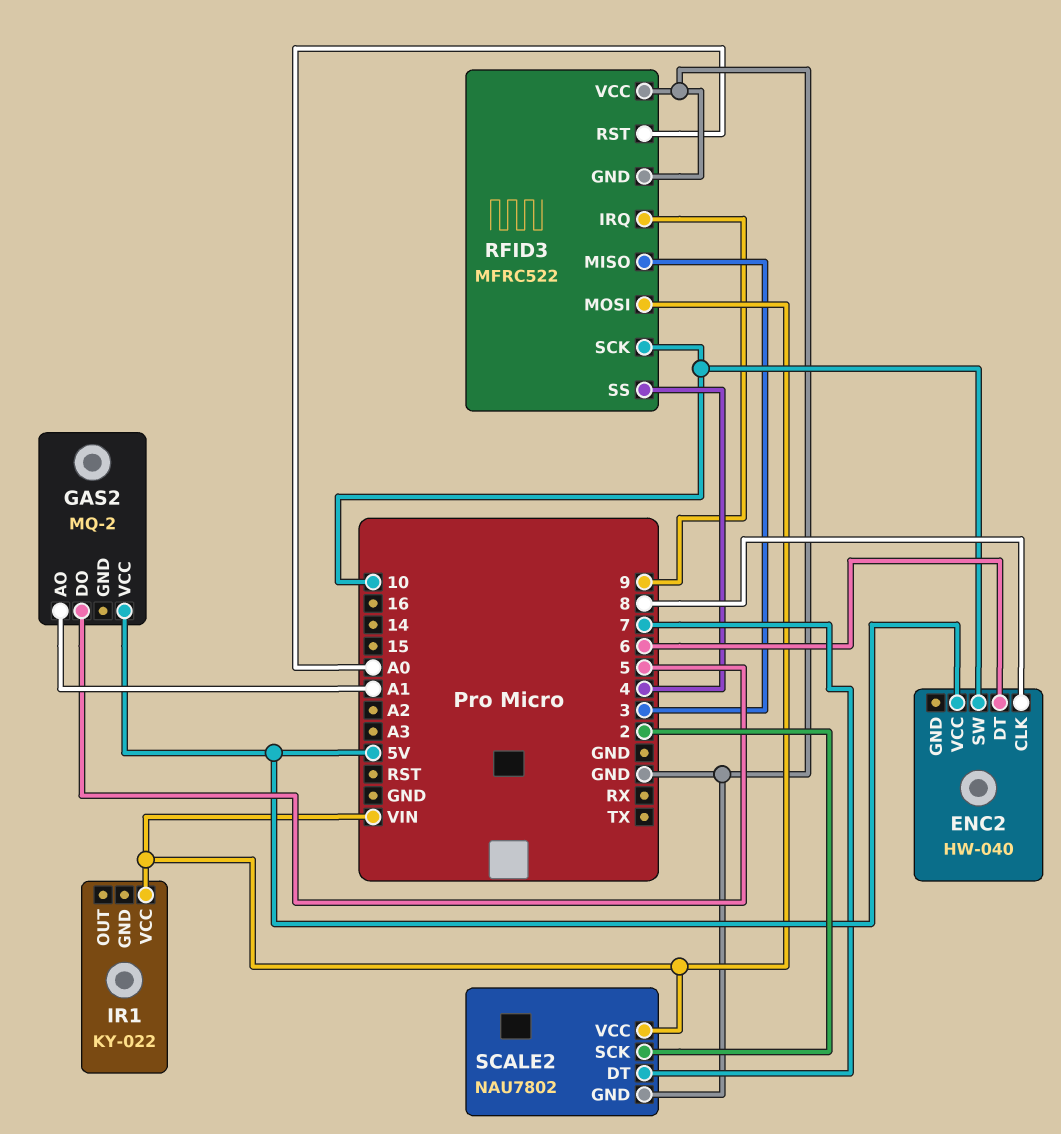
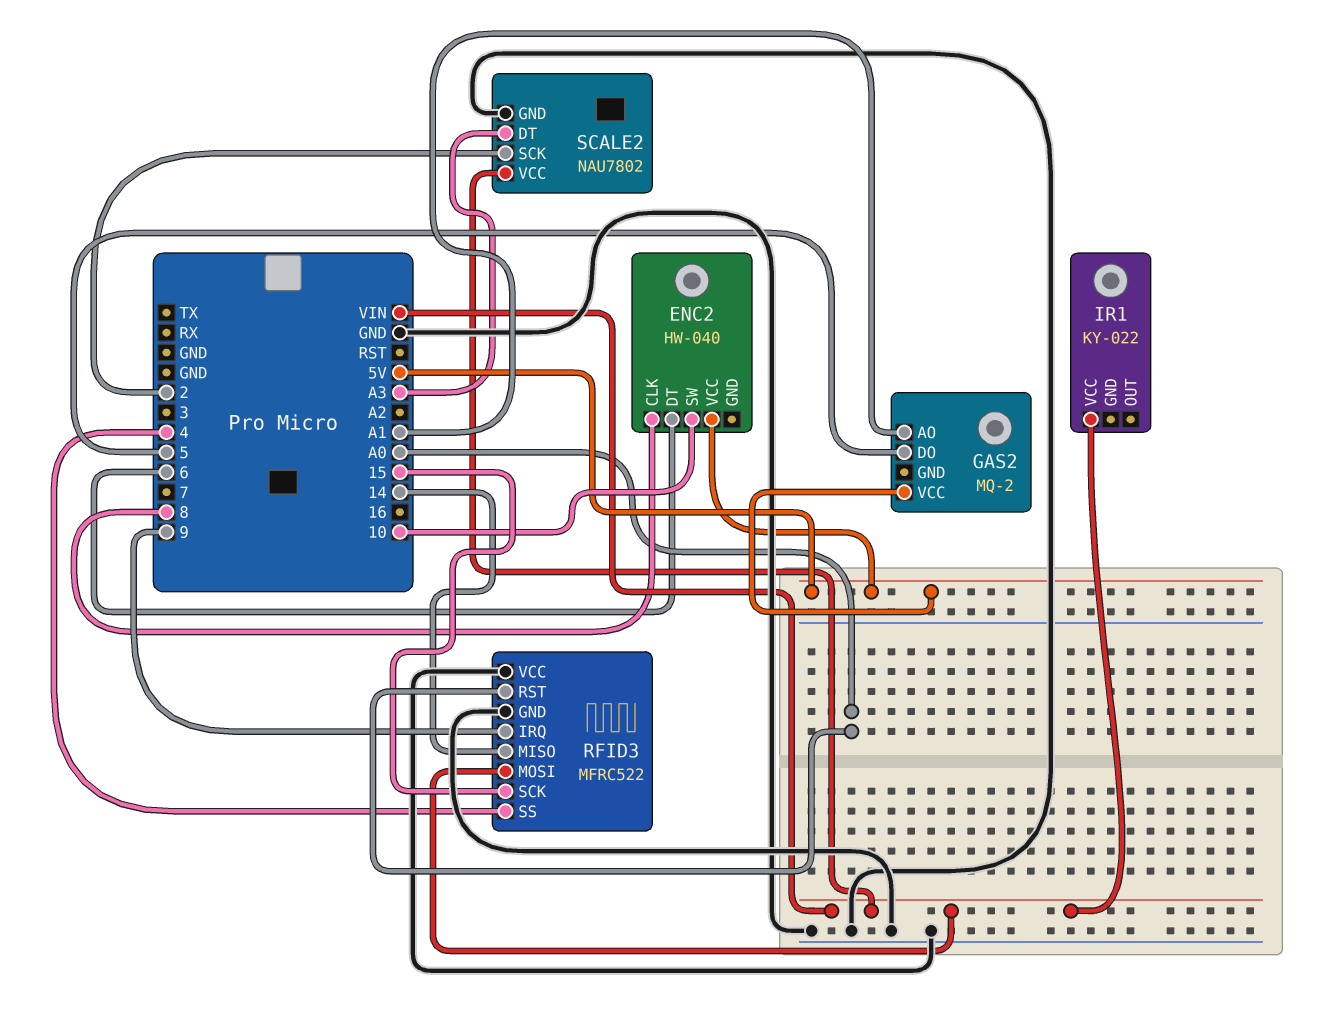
RFID3 pin MISO: 3 -> 14
RFID3 pin SCK: 10 -> 15
SCALE2 pin DT: 7 -> A3

